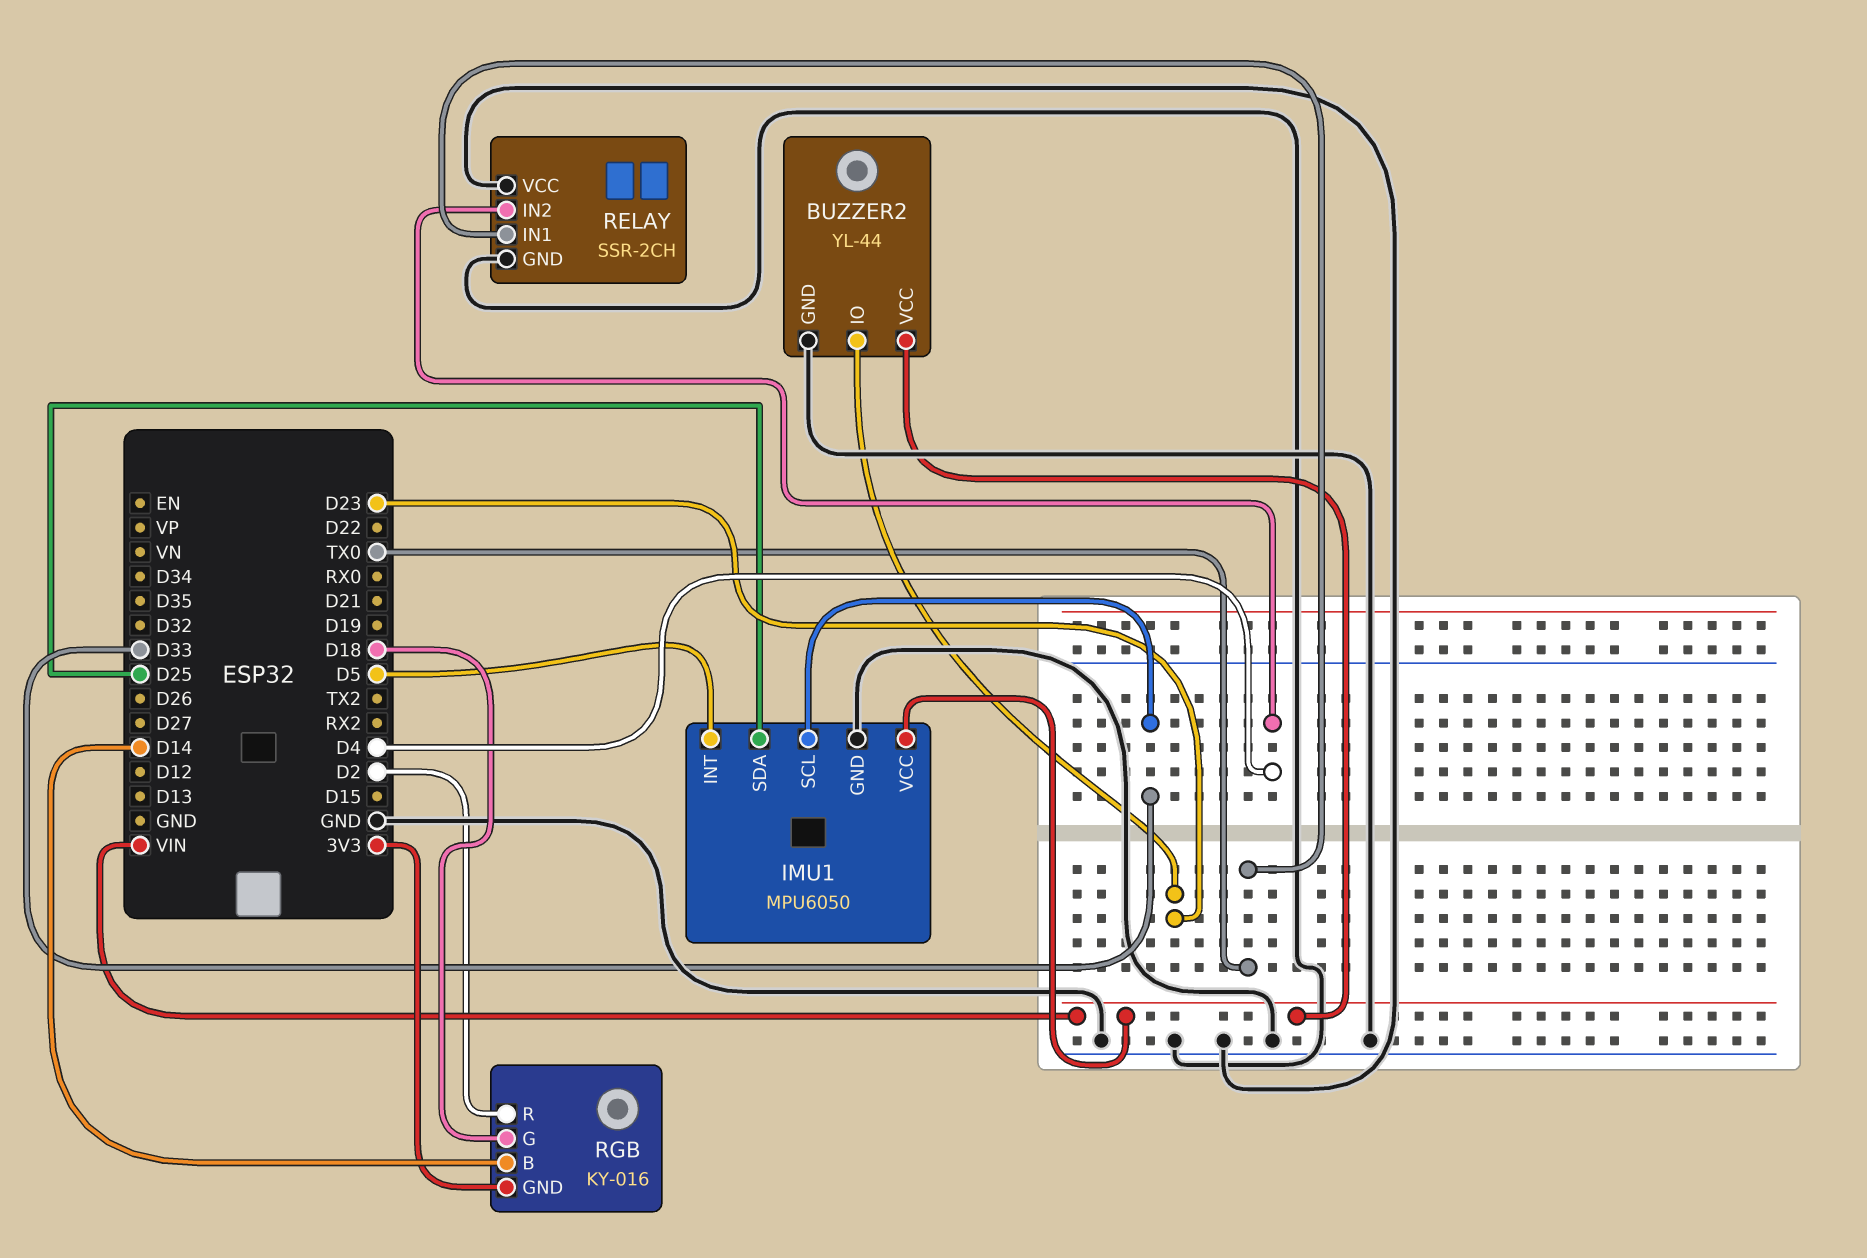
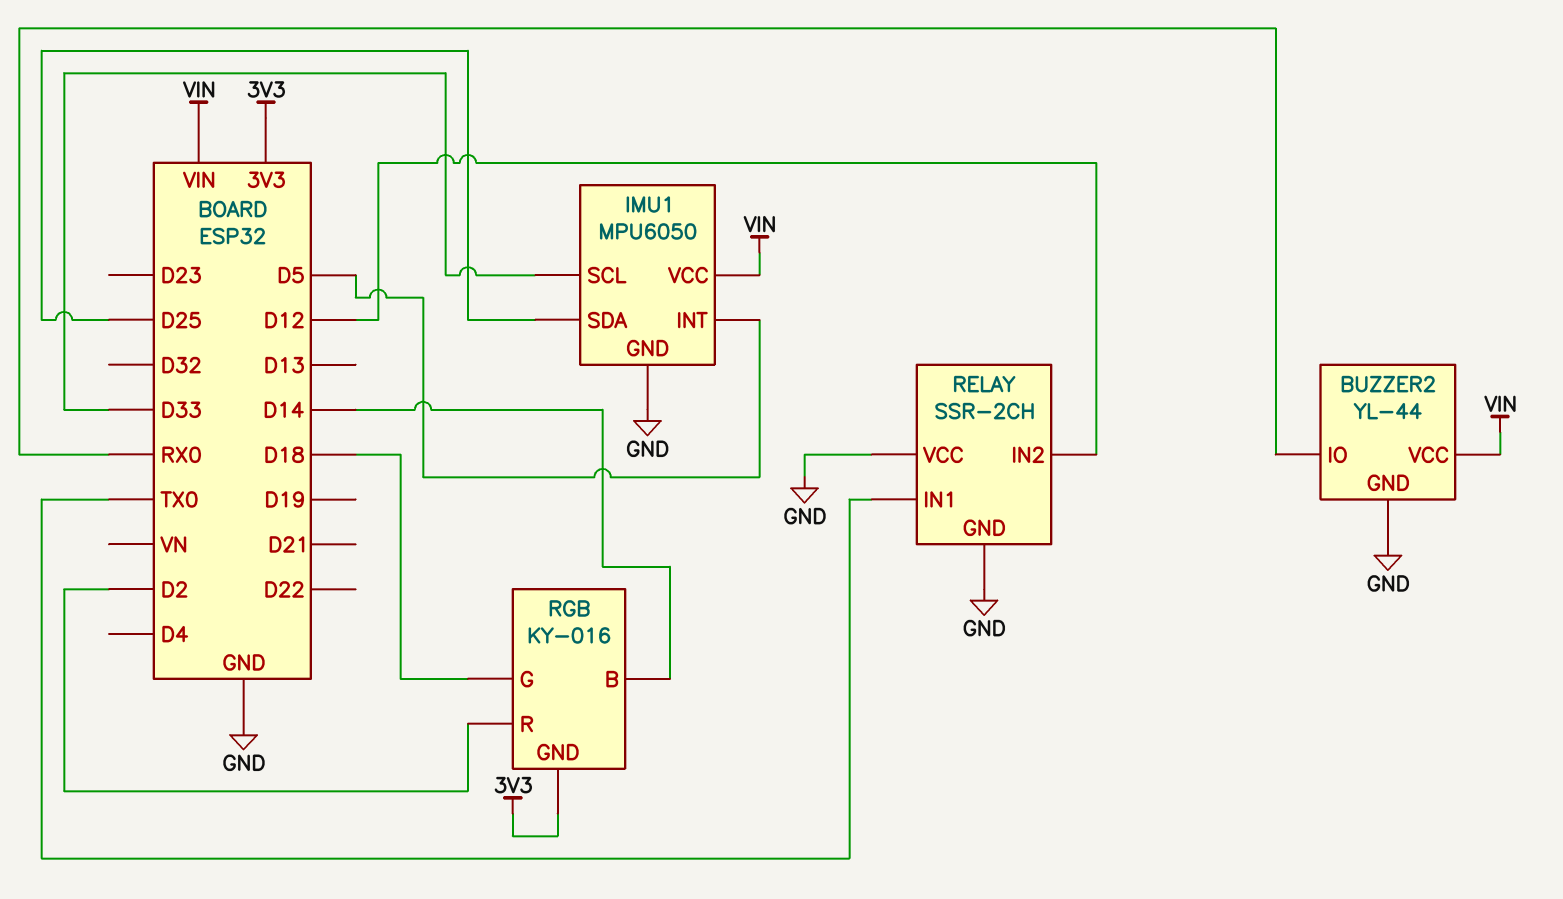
BUZZER2 pin IO: D23 -> RX0
RELAY pin IN2: D4 -> D12

